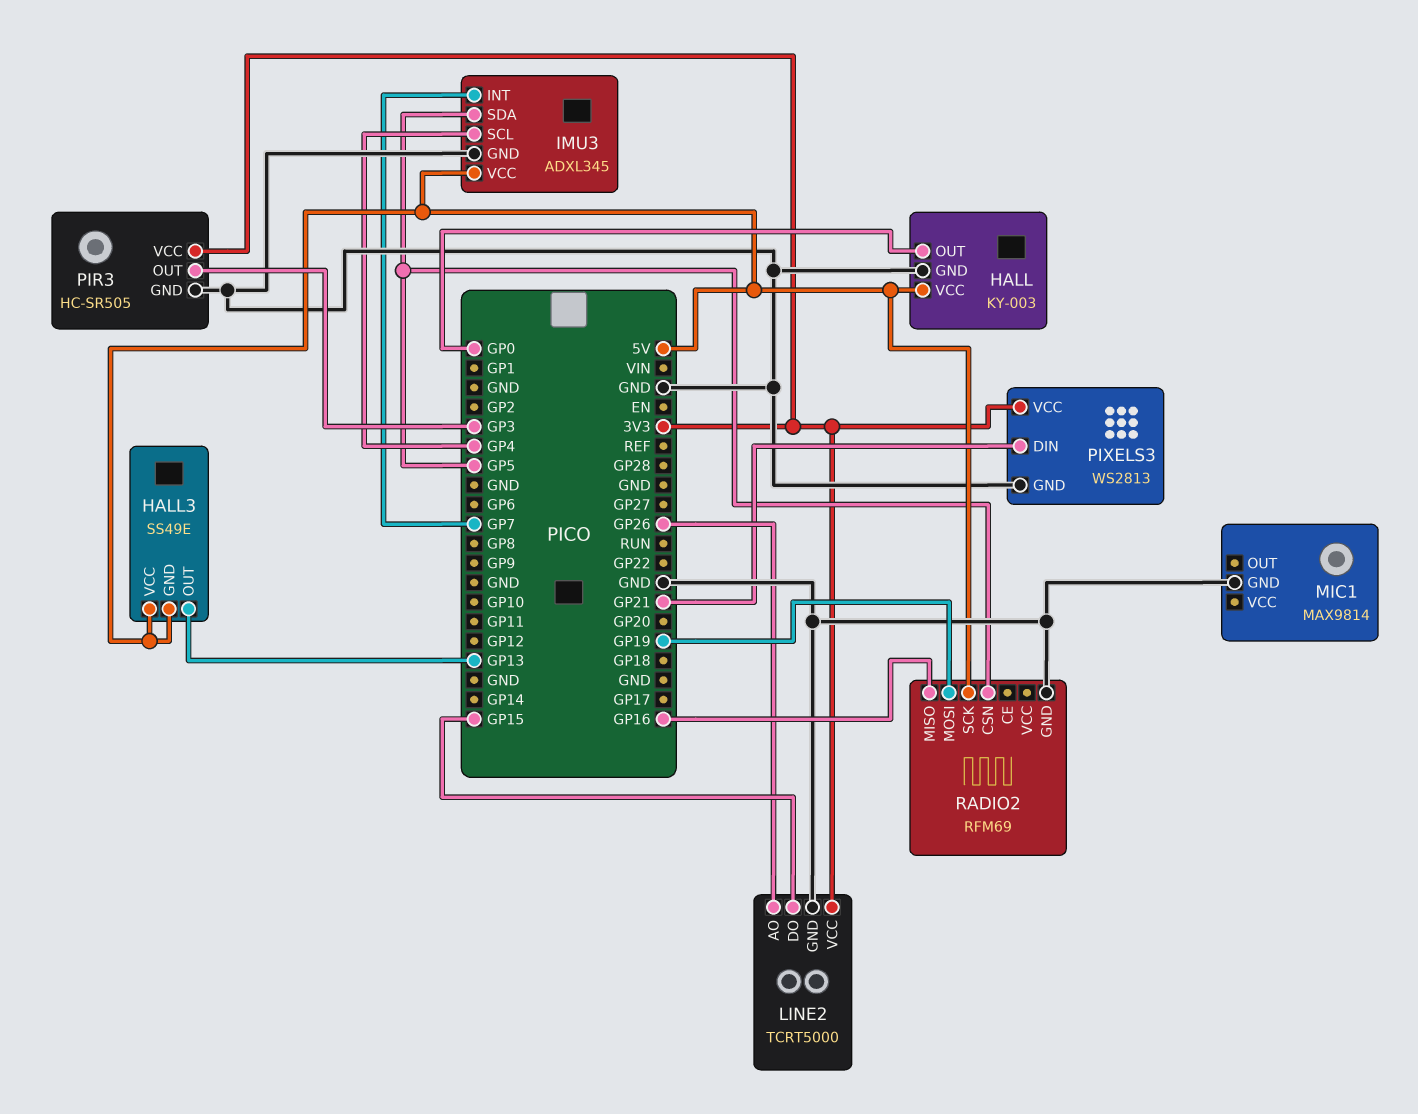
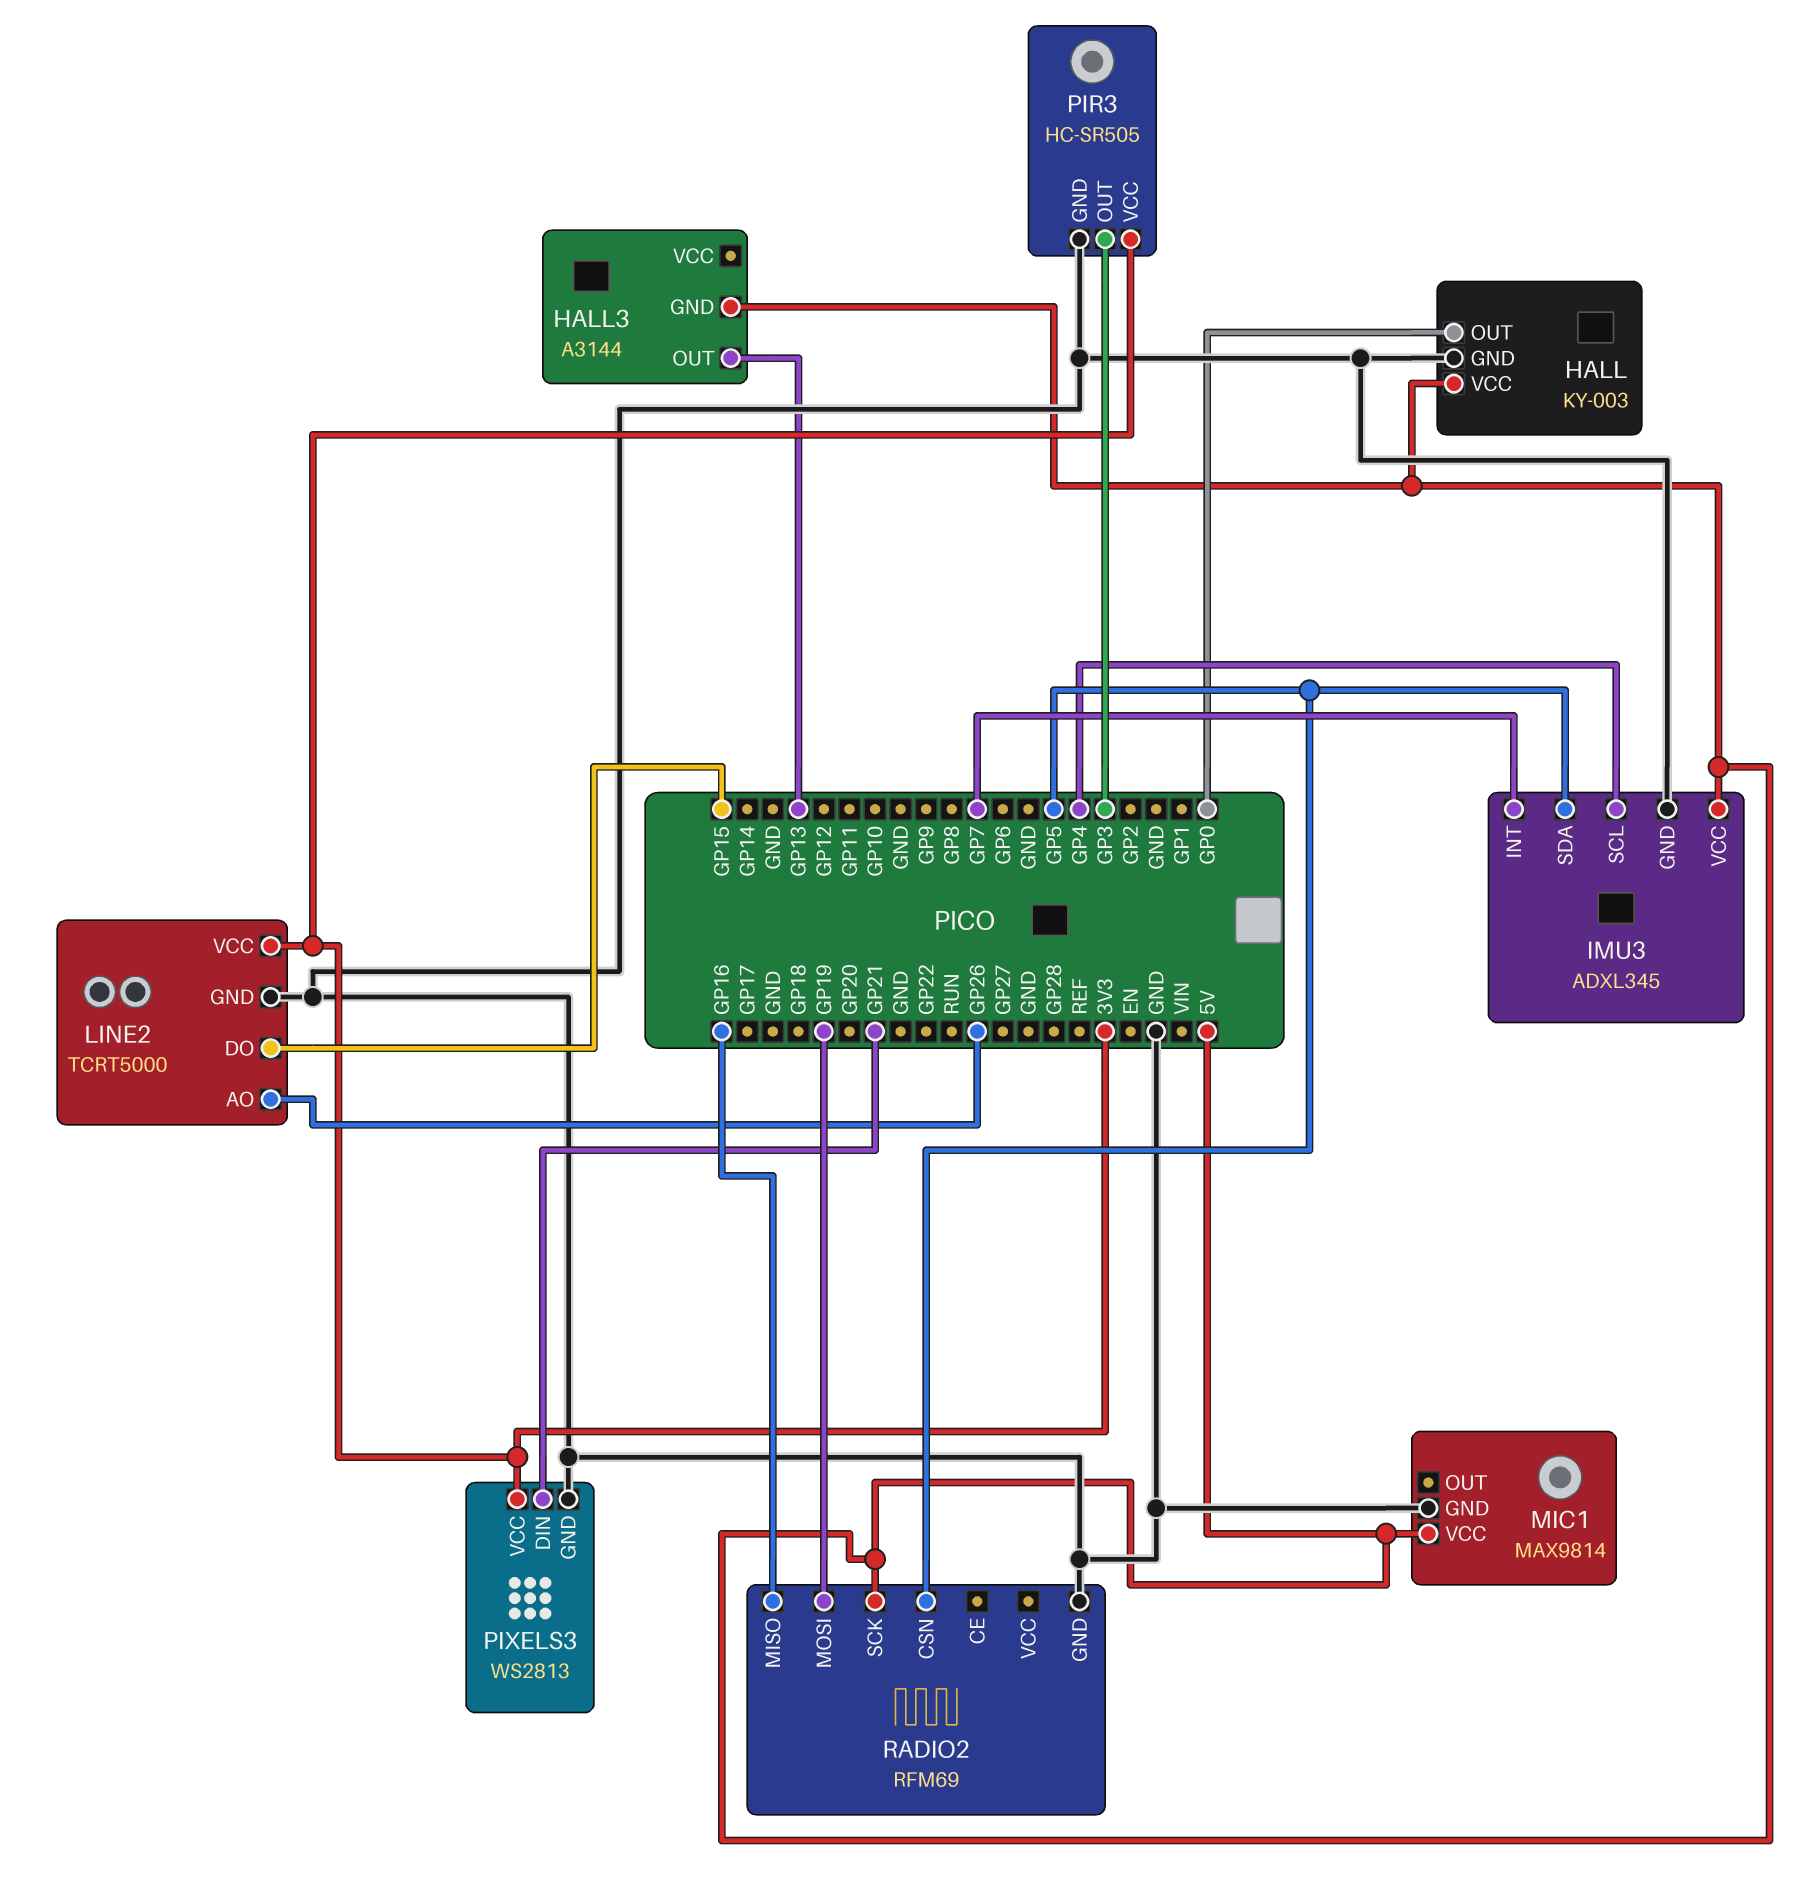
HALL3: SS49E -> A3144
HALL3 pin VCC: 5V -> none
MIC1 pin VCC: none -> 5V

